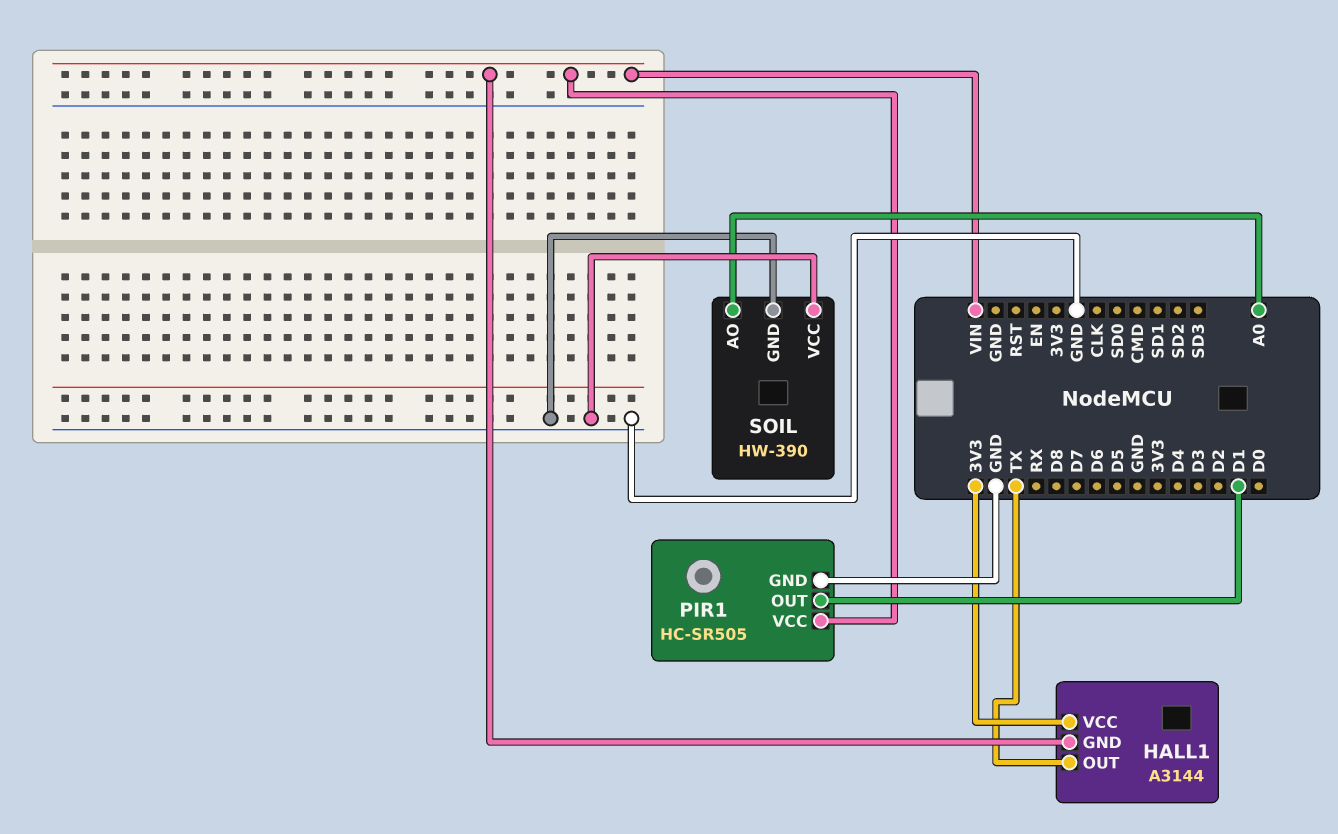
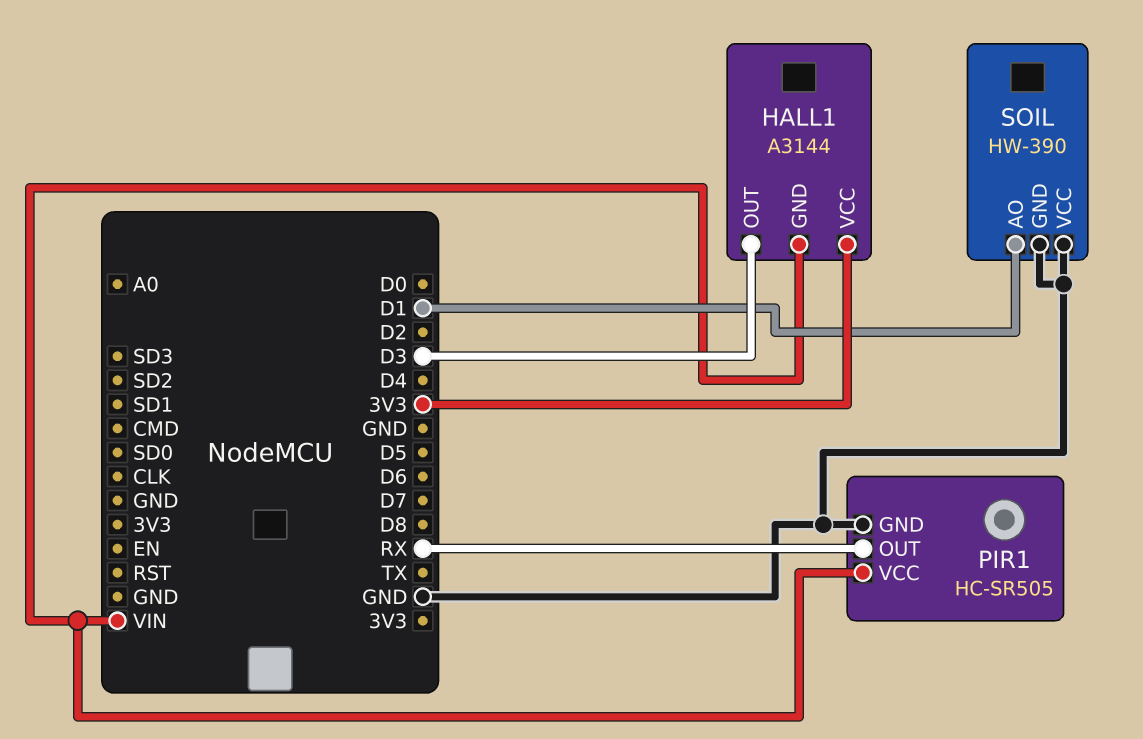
HALL1 pin OUT: TX -> D3
PIR1 pin OUT: D1 -> RX
SOIL pin AO: A0 -> D1

